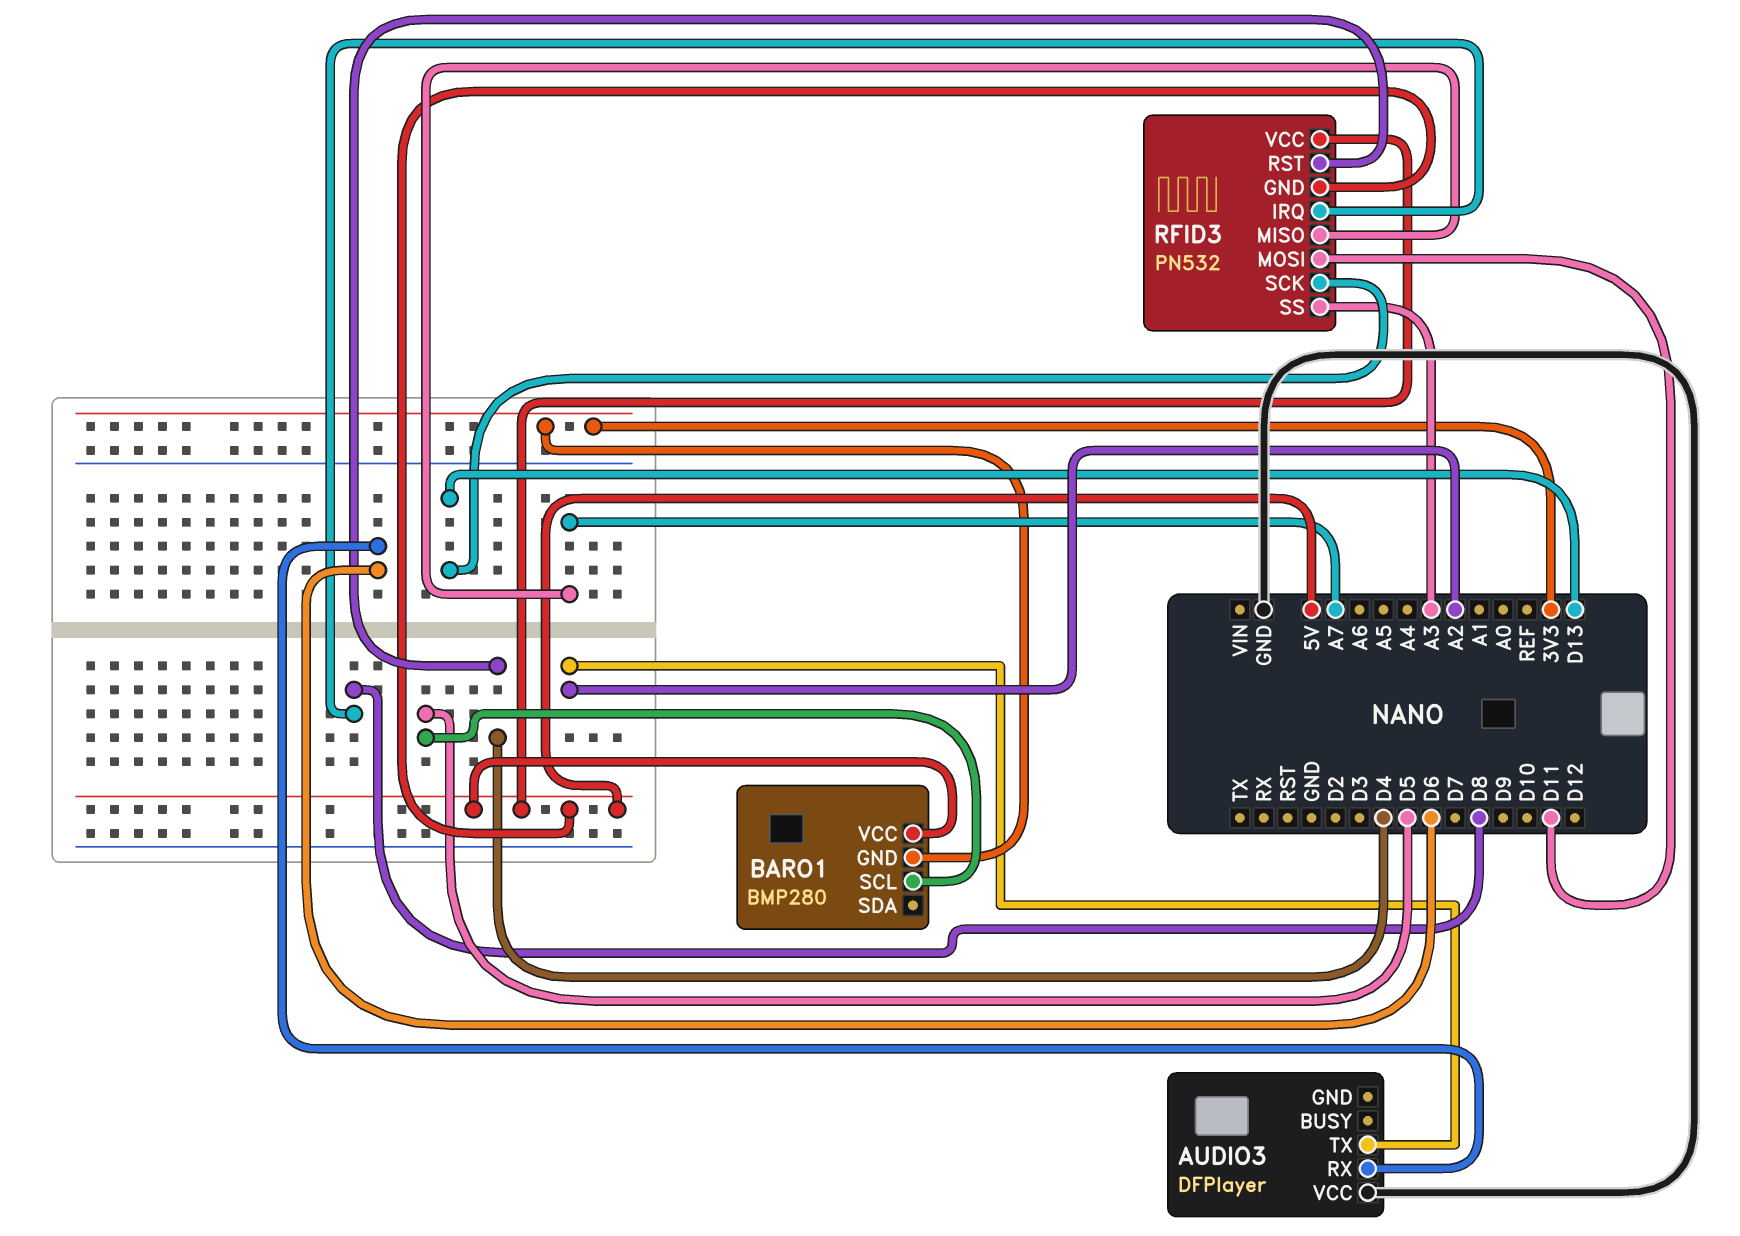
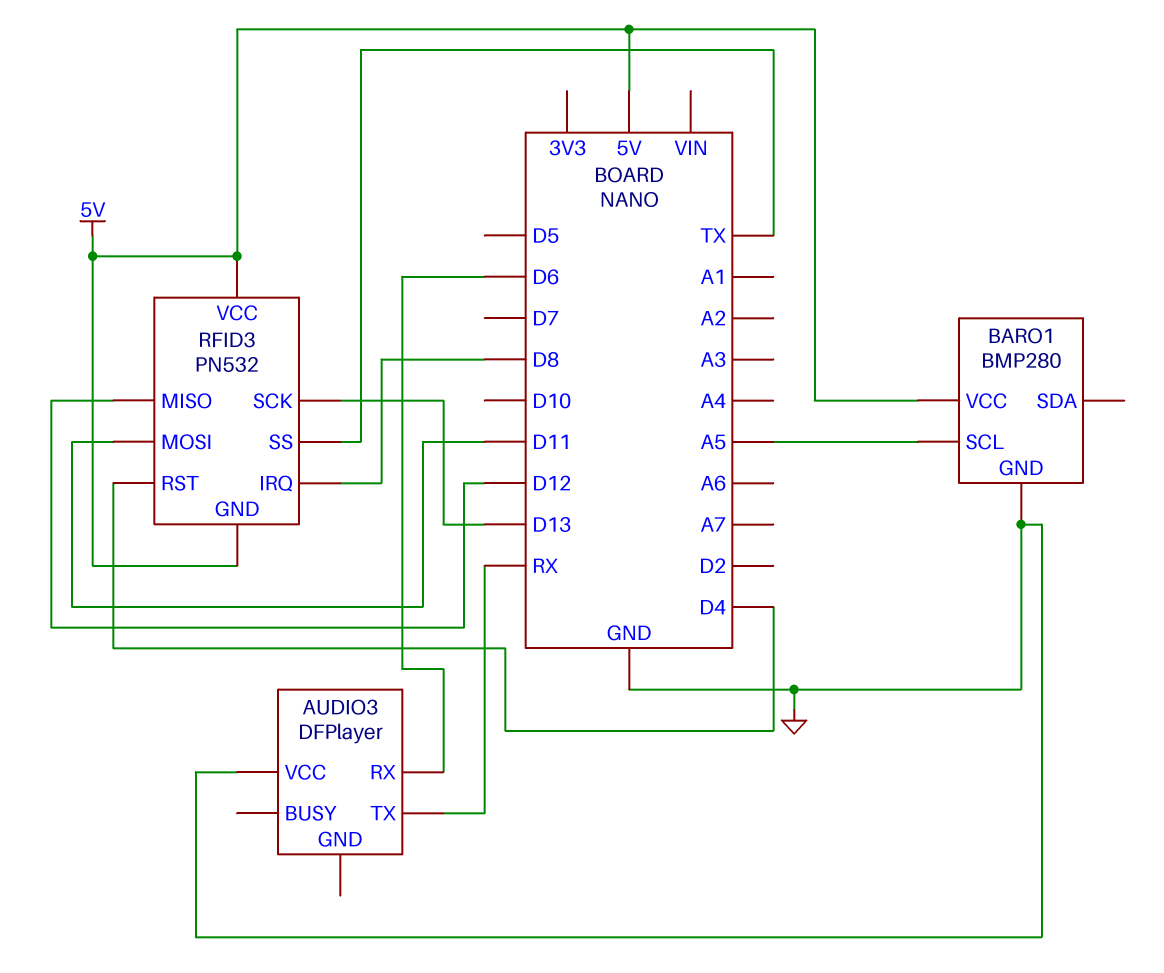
AUDIO3 pin TX: A2 -> RX
BARO1 pin GND: 3V3 -> GND
BARO1 pin SCL: D5 -> A5
RFID3 pin MISO: A7 -> D12
RFID3 pin SS: A3 -> TX

